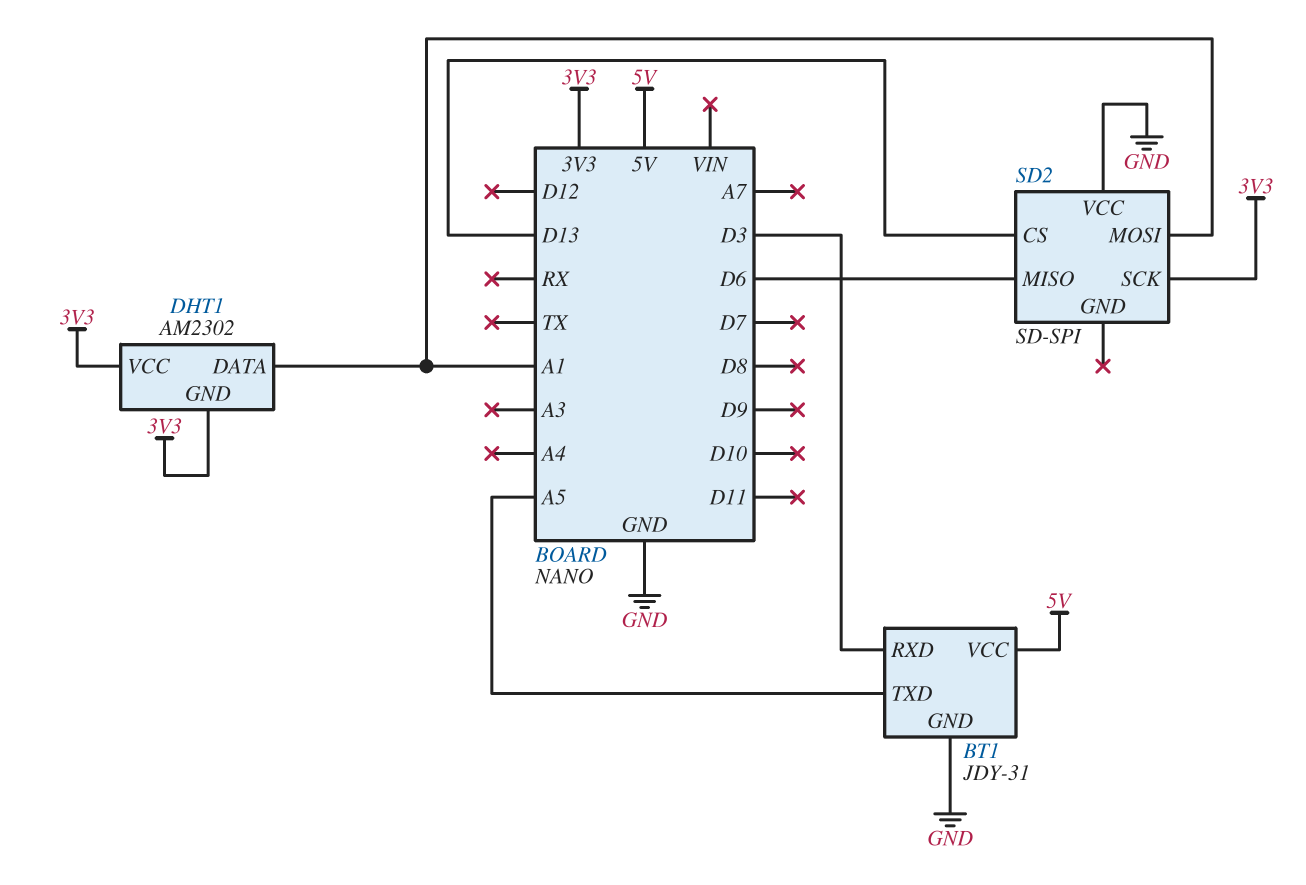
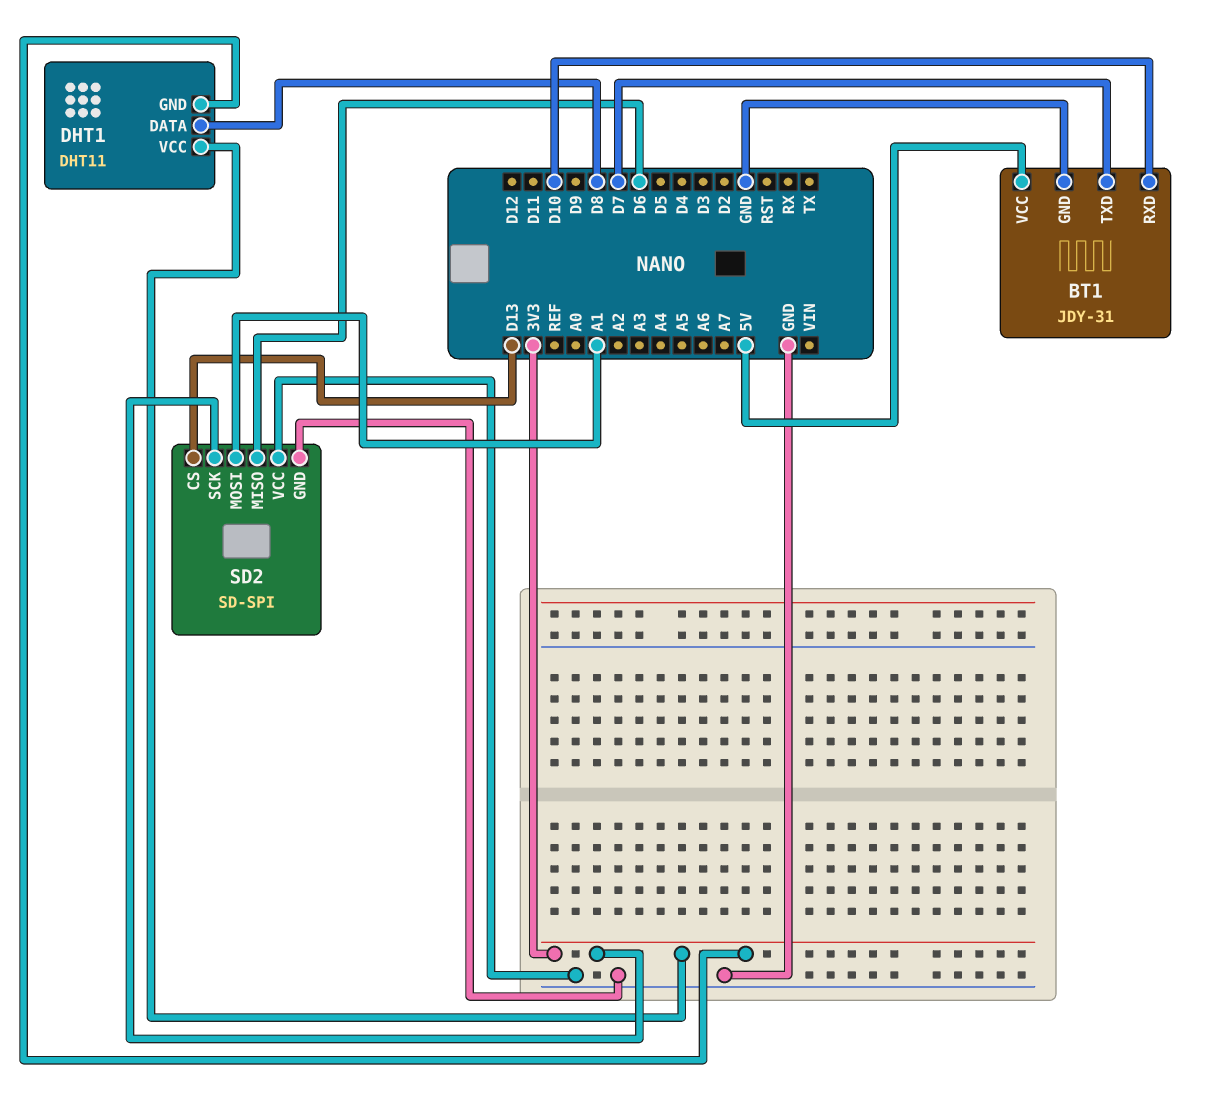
BT1 pin RXD: D3 -> D10
BT1 pin TXD: A5 -> D7
DHT1: AM2302 -> DHT11
DHT1 pin DATA: A1 -> D8
SD2 pin GND: none -> GND

